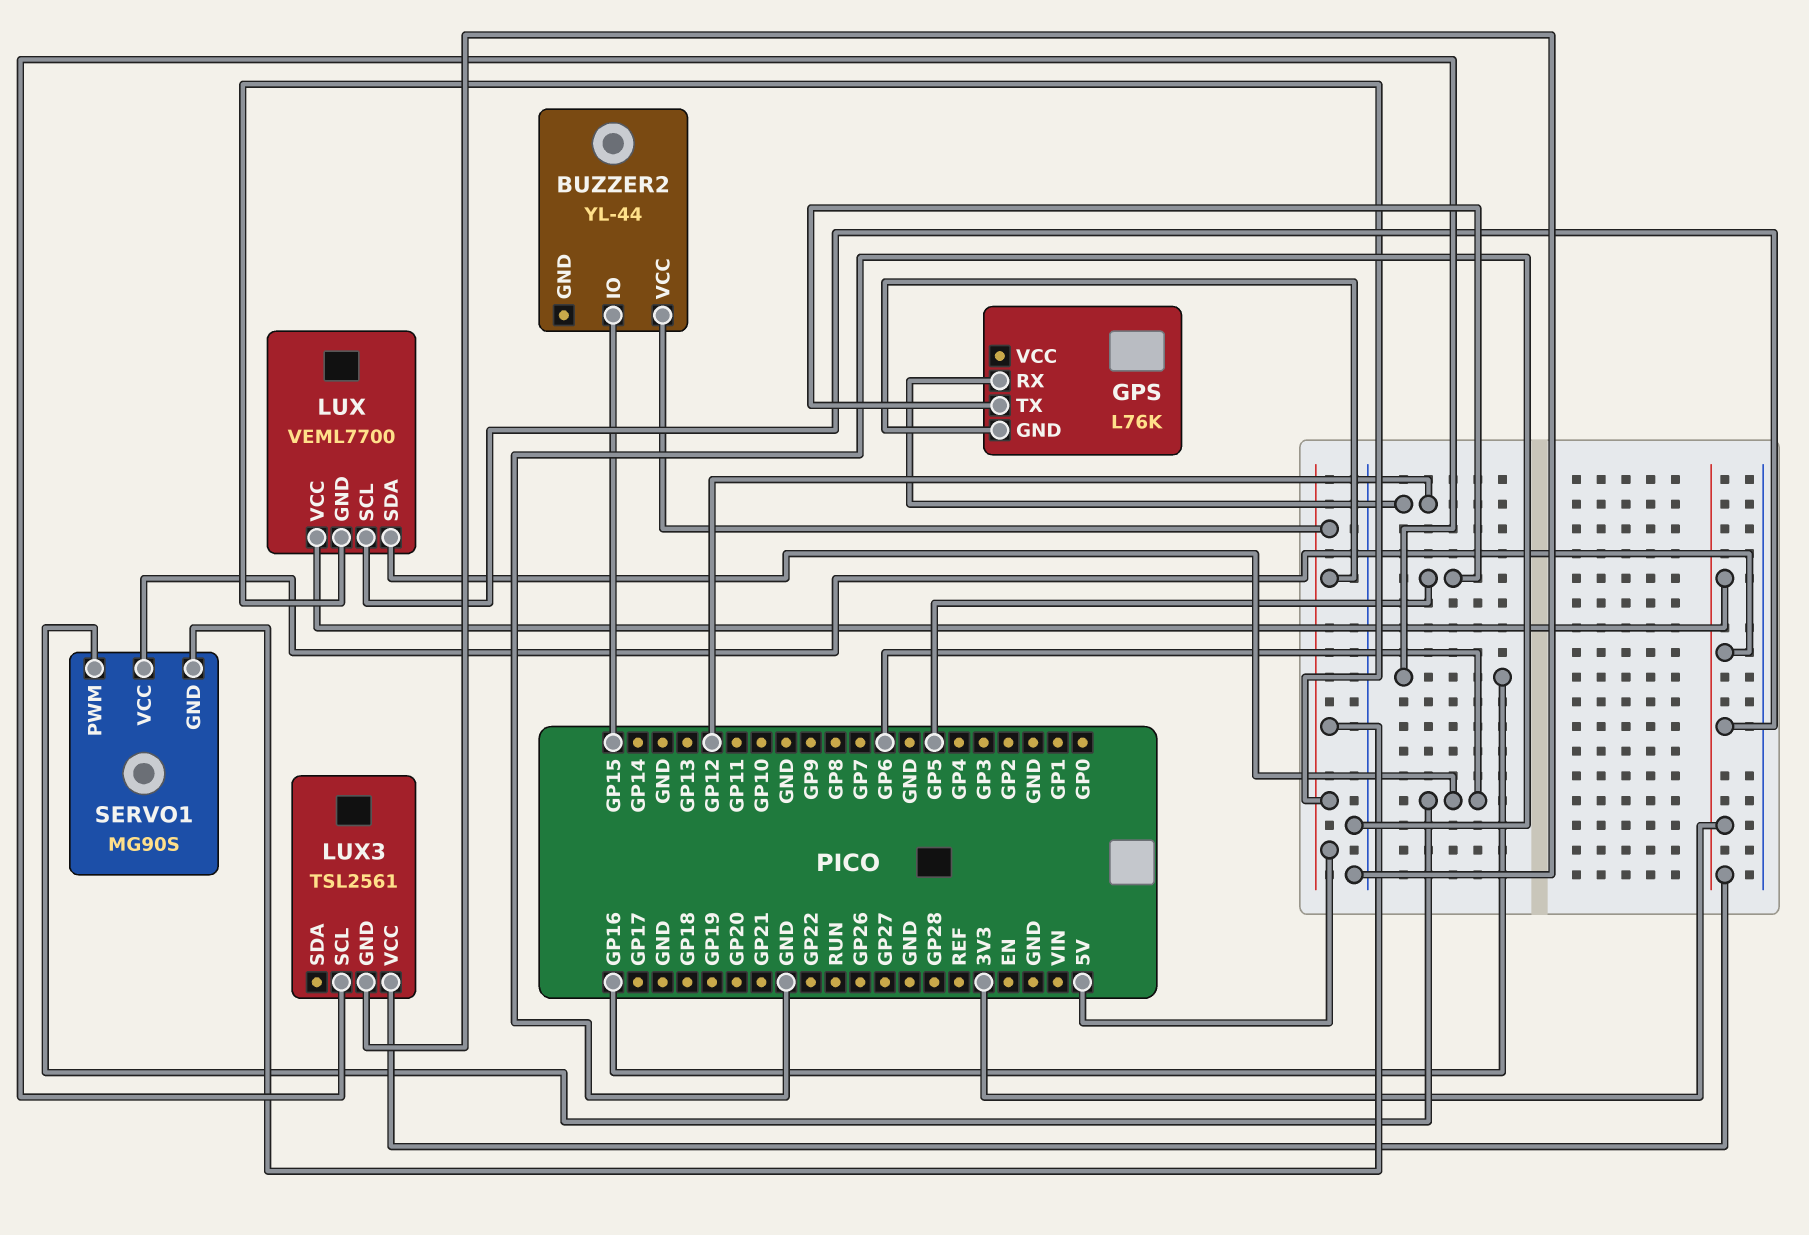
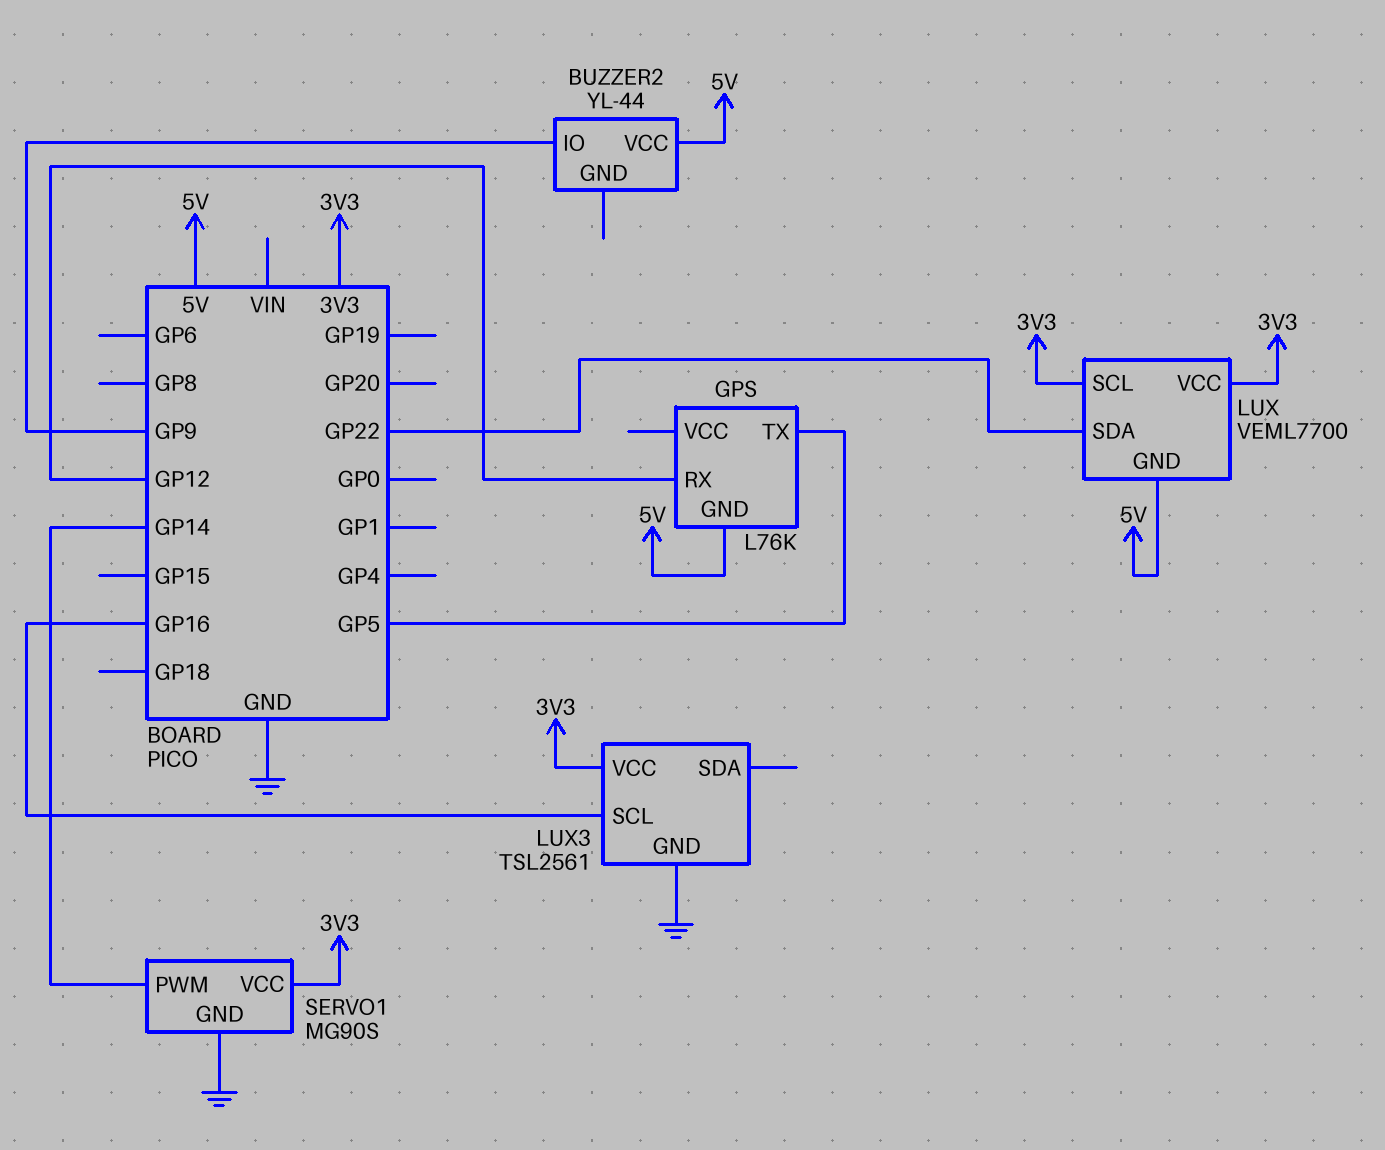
BUZZER2 pin IO: GP15 -> GP9
LUX pin SDA: GP6 -> GP22
SERVO1 pin GND: 5V -> GND
SERVO1 pin PWM: GP6 -> GP14

